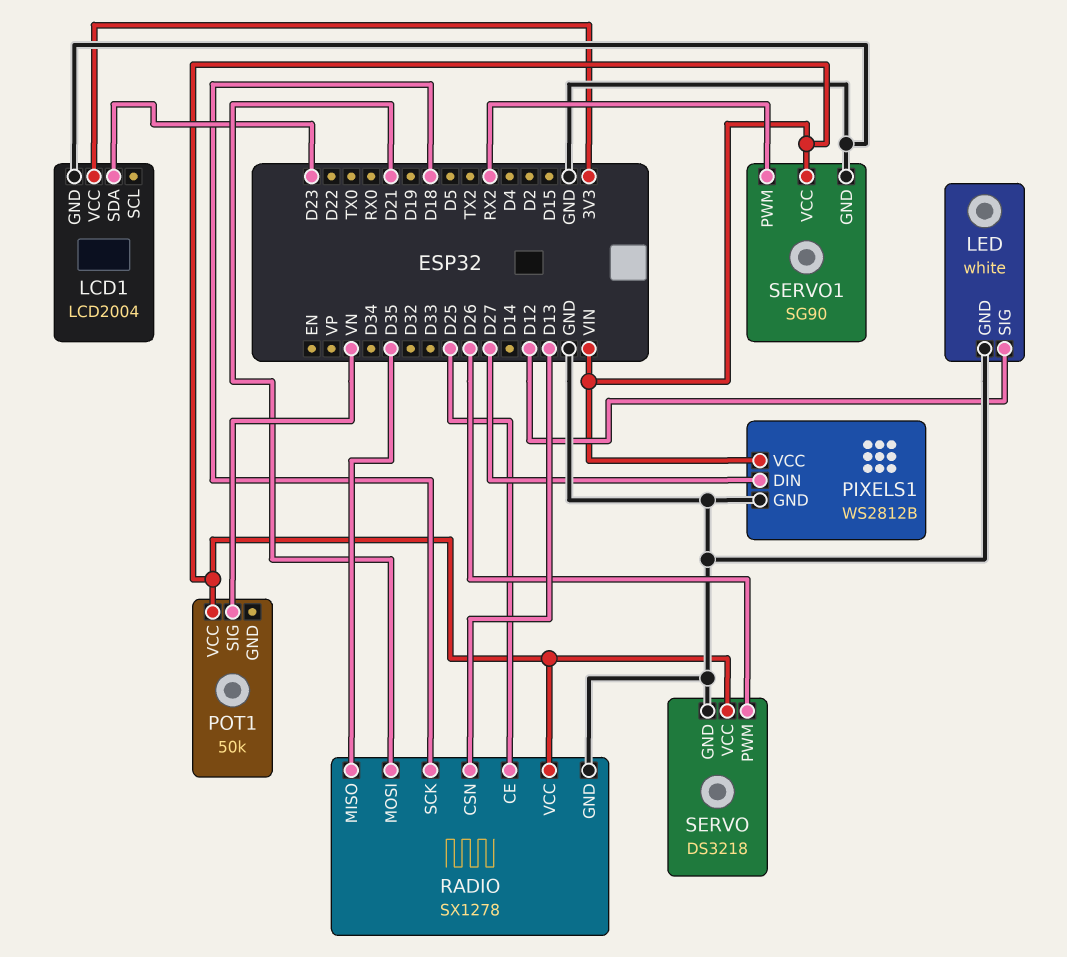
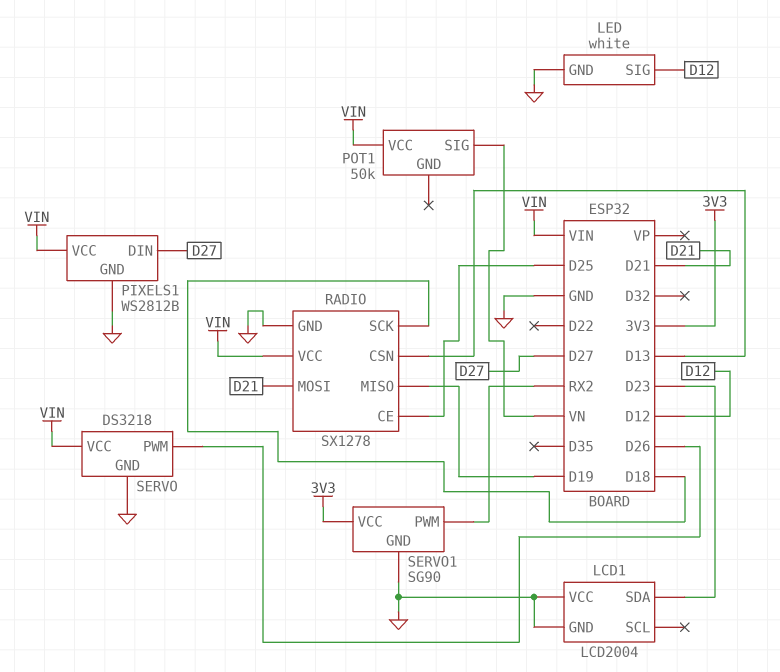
LCD1 pin VCC: 3V3 -> GND
RADIO pin MISO: D35 -> D19
SERVO1 pin VCC: VIN -> 3V3

